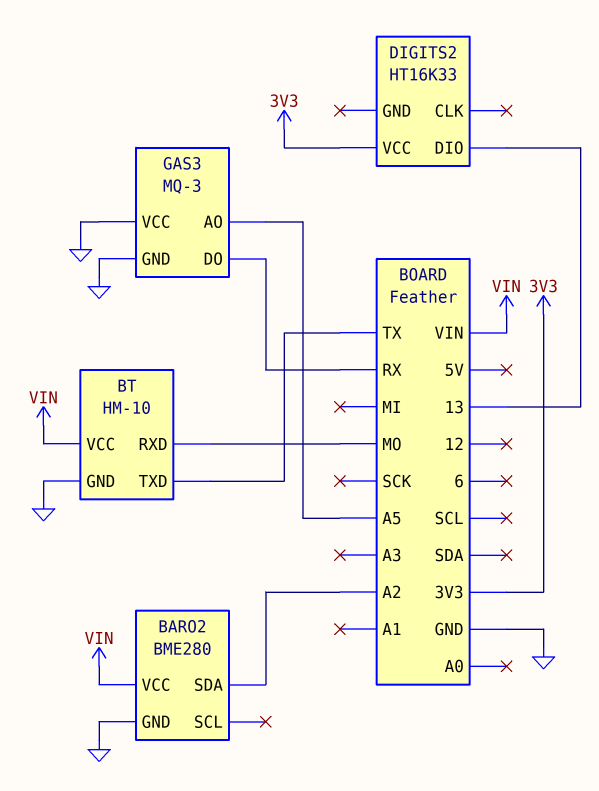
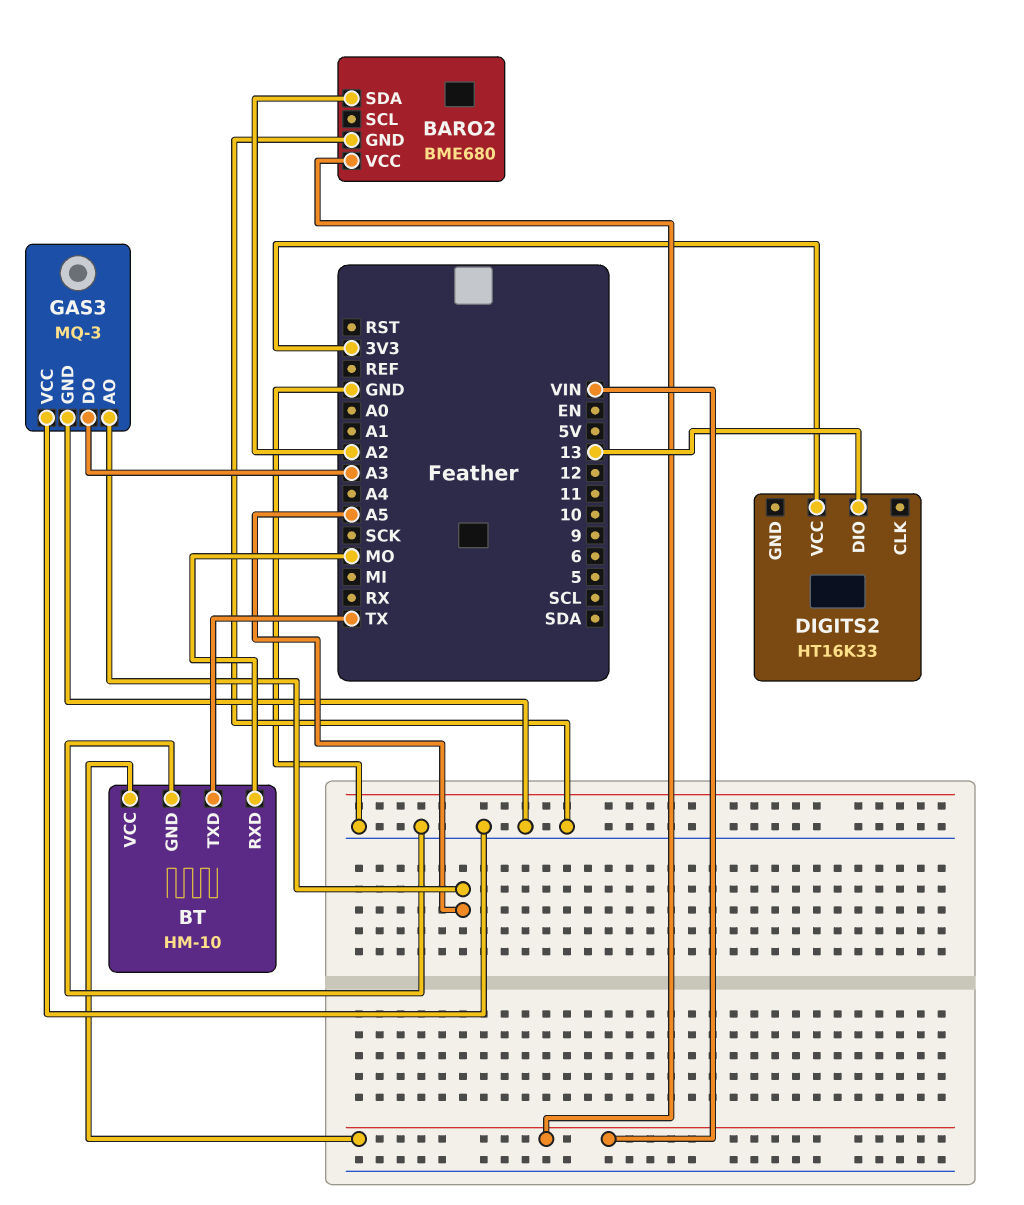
BARO2: BME280 -> BME680
GAS3 pin DO: RX -> A3

